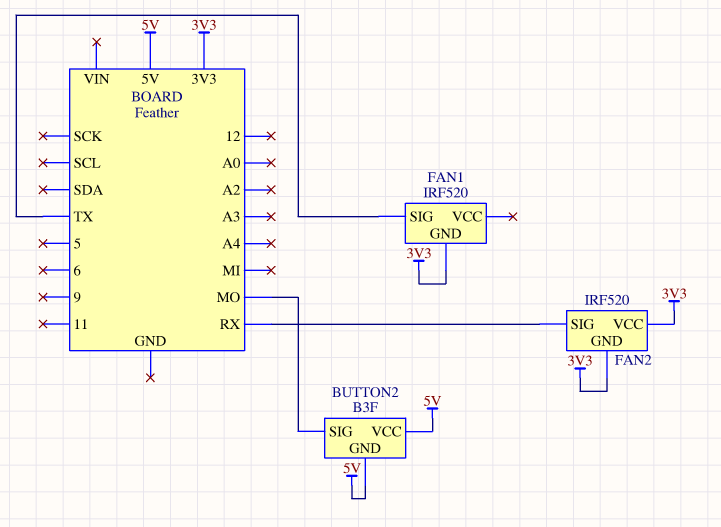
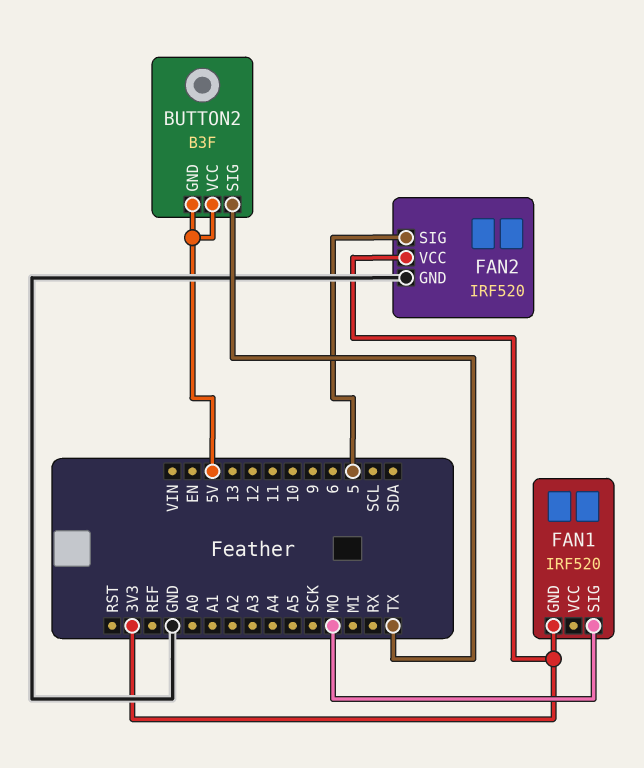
BUTTON2 pin SIG: MO -> TX
FAN1 pin SIG: TX -> MO
FAN2 pin GND: 3V3 -> GND
FAN2 pin SIG: RX -> 5

